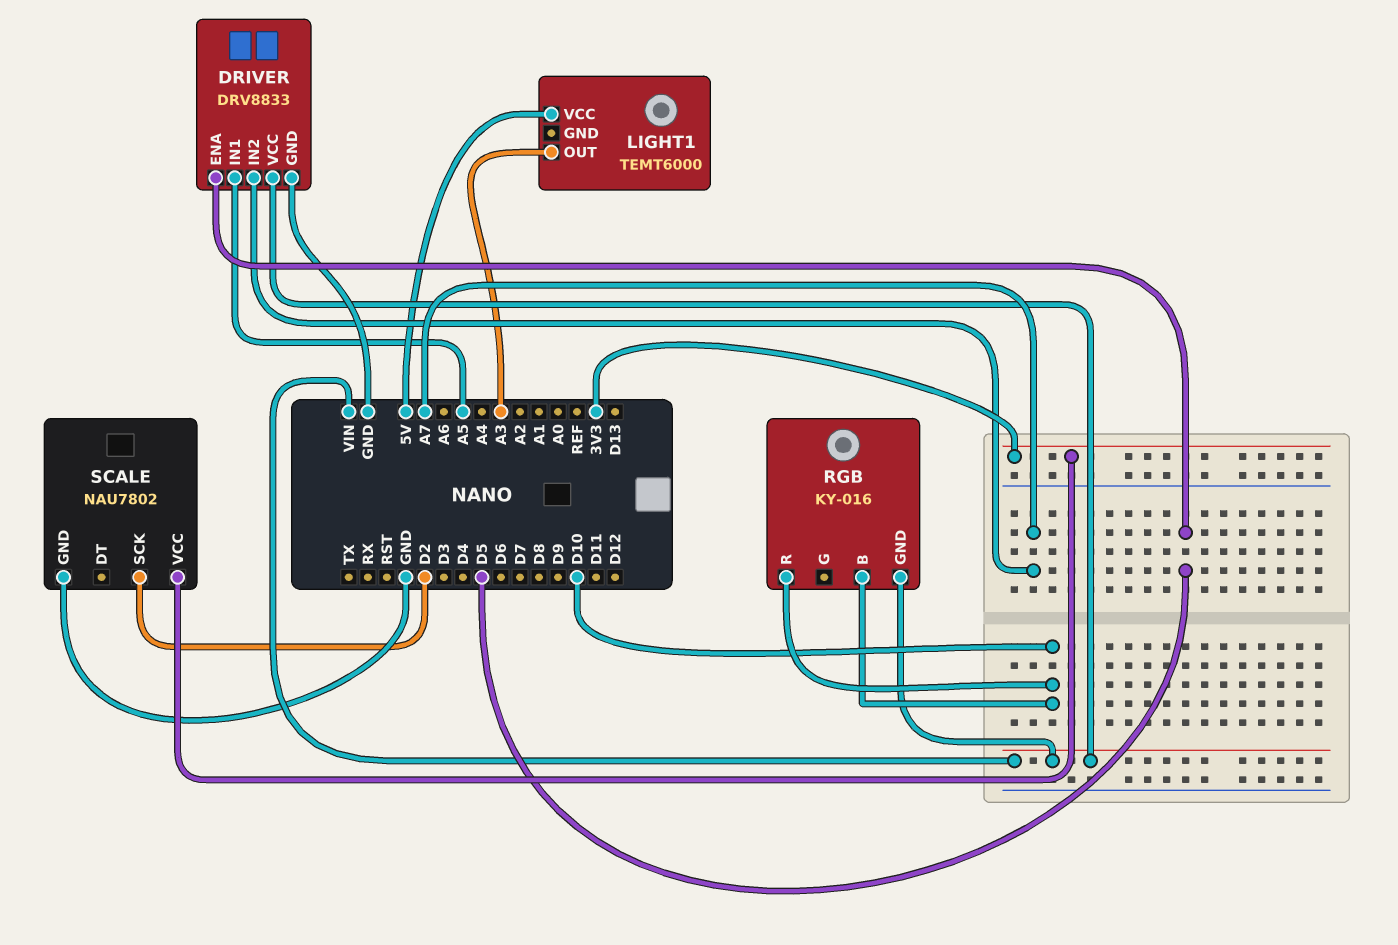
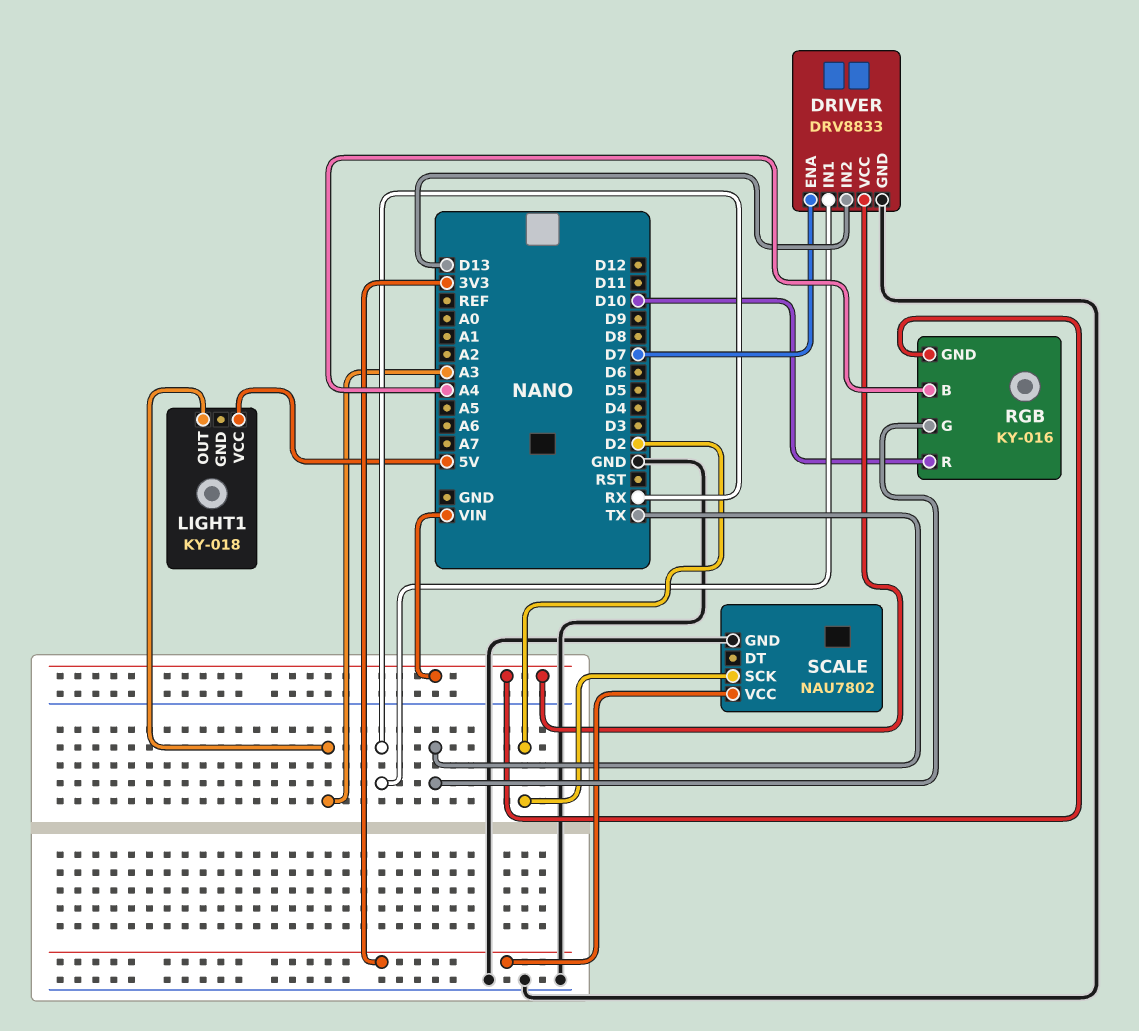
DRIVER pin ENA: D5 -> D7
DRIVER pin IN1: A5 -> RX
DRIVER pin IN2: A7 -> D13
LIGHT1: TEMT6000 -> KY-018
RGB pin B: D10 -> A4
RGB pin G: none -> TX

